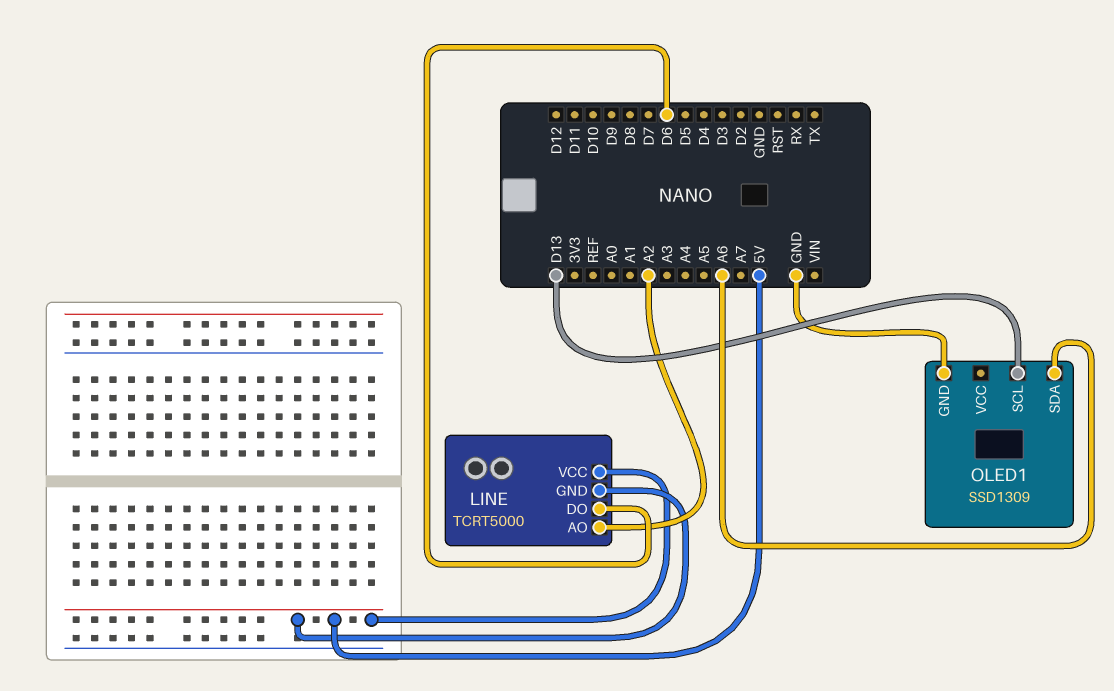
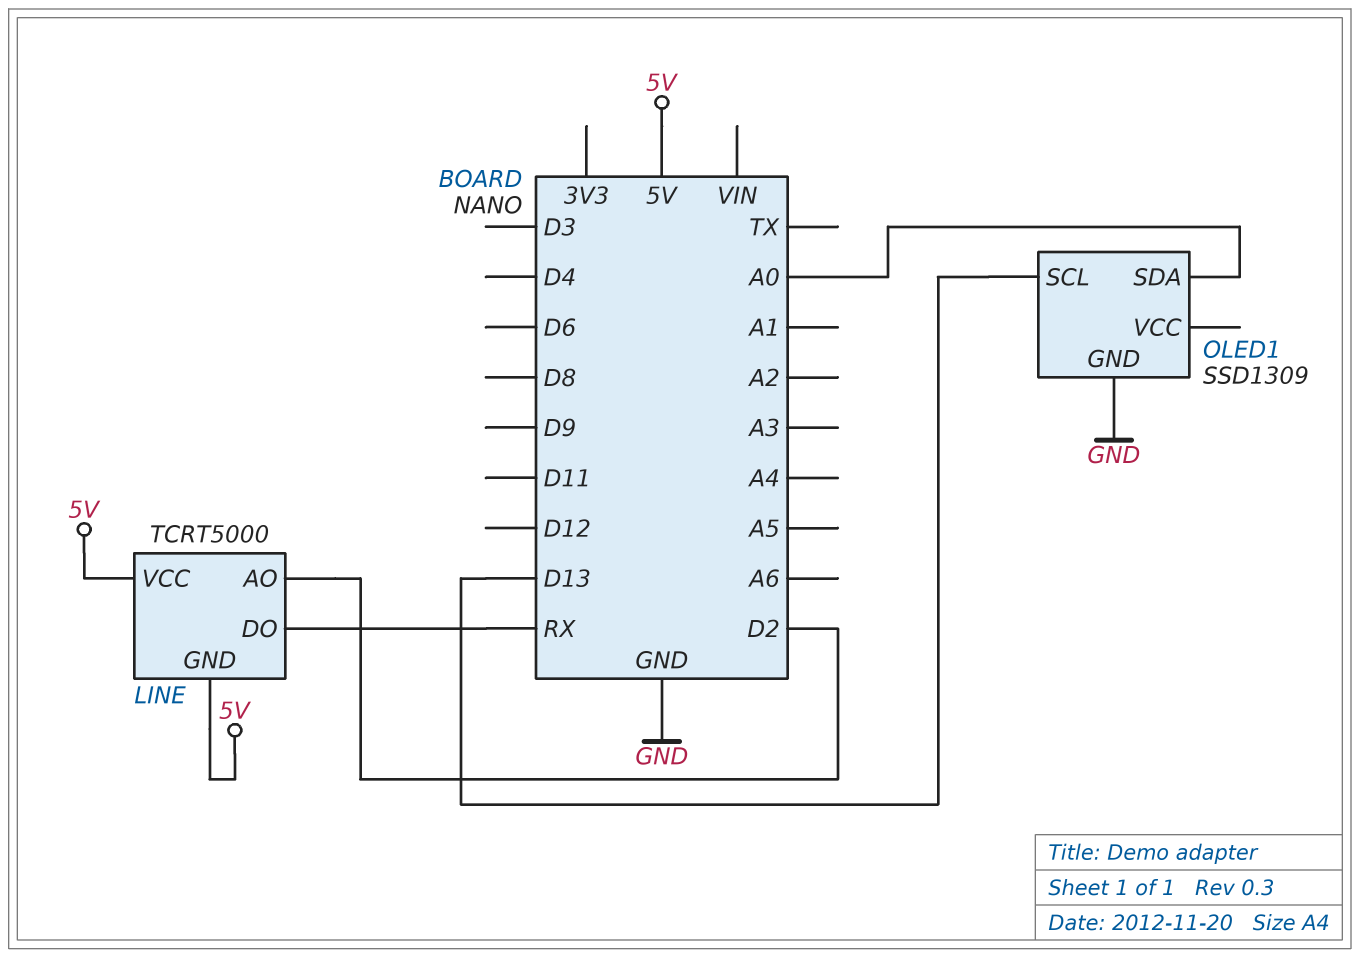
LINE pin AO: A2 -> D2
LINE pin DO: D6 -> RX
OLED1 pin SDA: A6 -> A0

